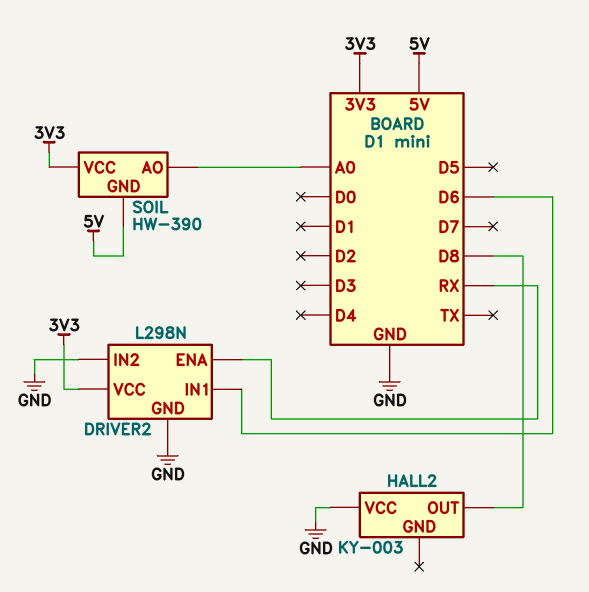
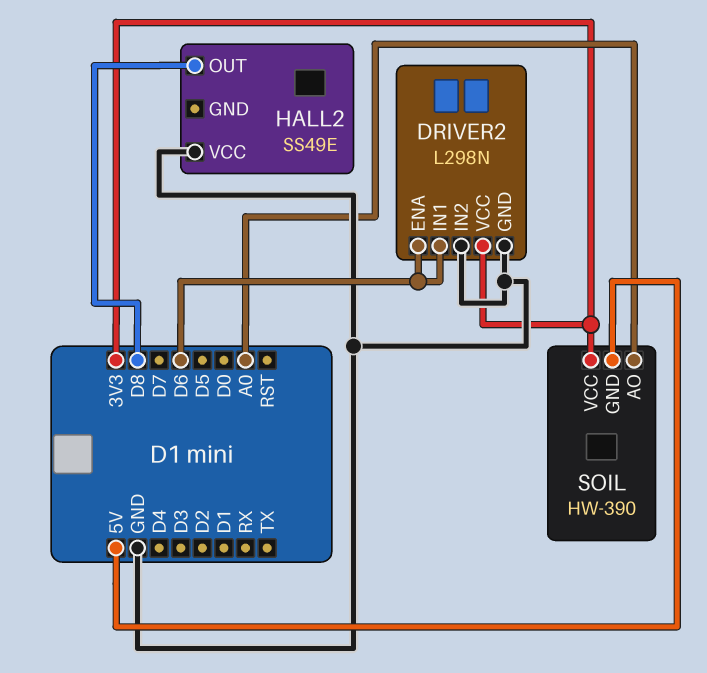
DRIVER2 pin ENA: RX -> D6
HALL2: KY-003 -> SS49E

